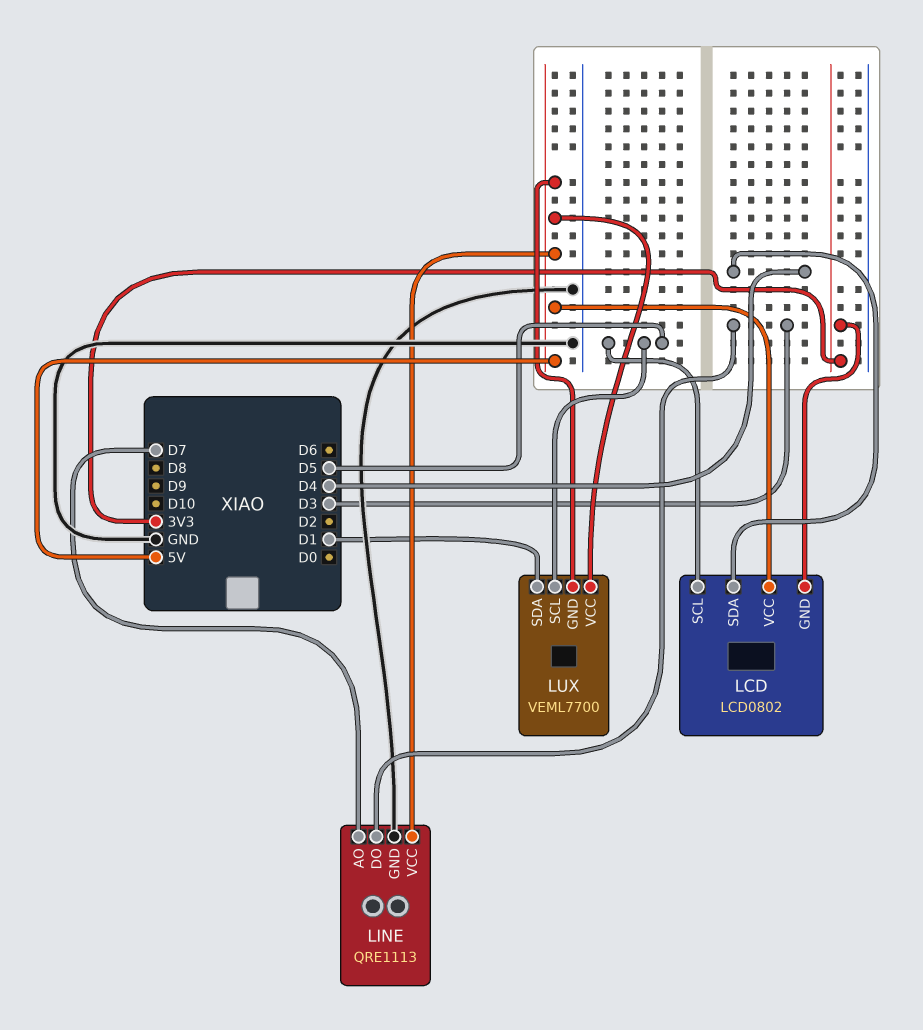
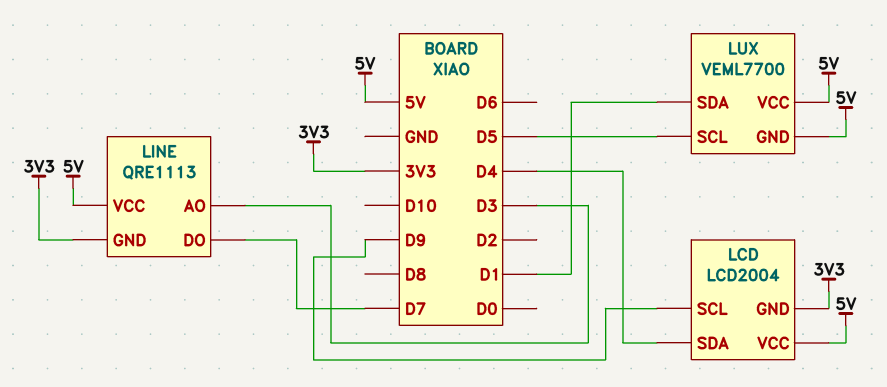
LCD: LCD0802 -> LCD2004
LCD pin SCL: D5 -> D9
LINE pin AO: D7 -> D3
LINE pin DO: D3 -> D7
LINE pin GND: GND -> 3V3

